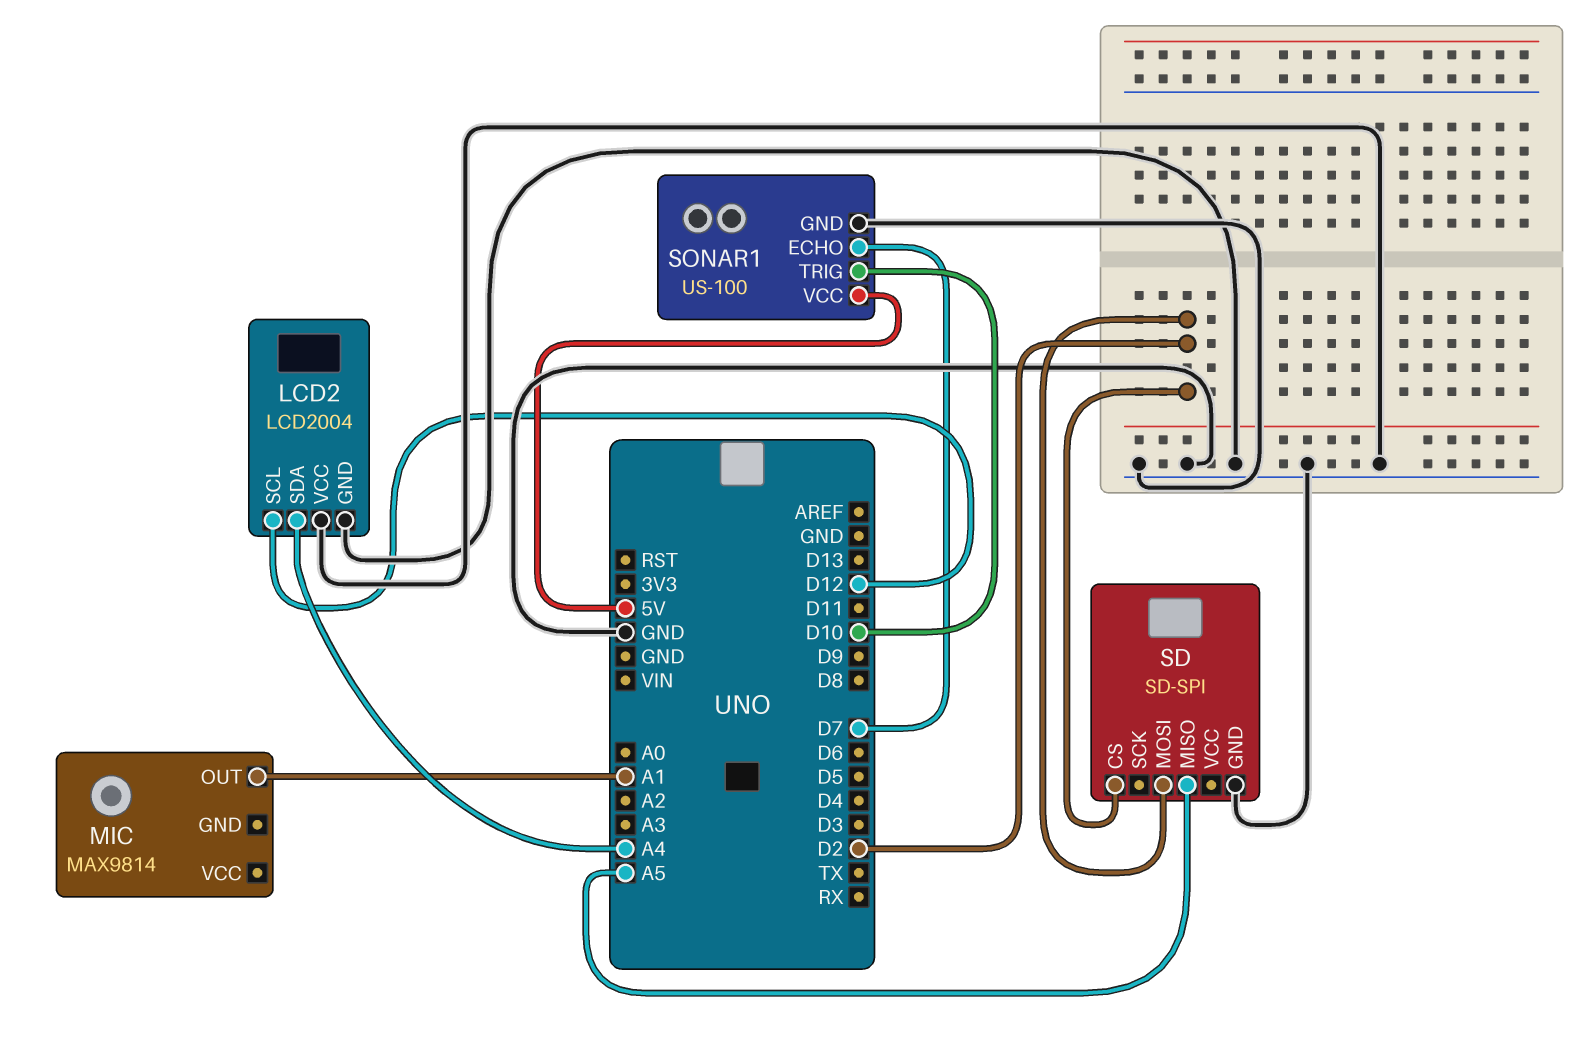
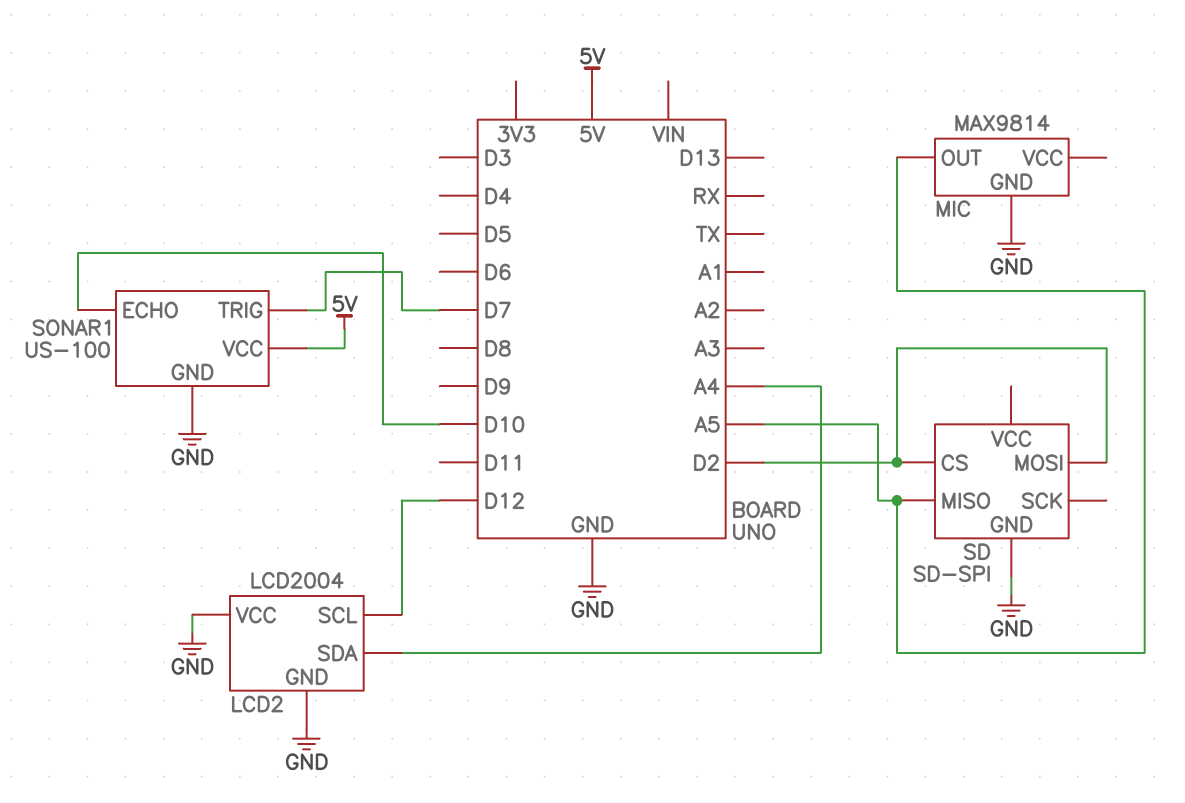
MIC pin GND: none -> GND
MIC pin OUT: A1 -> A5
SONAR1 pin ECHO: D7 -> D10
SONAR1 pin TRIG: D10 -> D7

